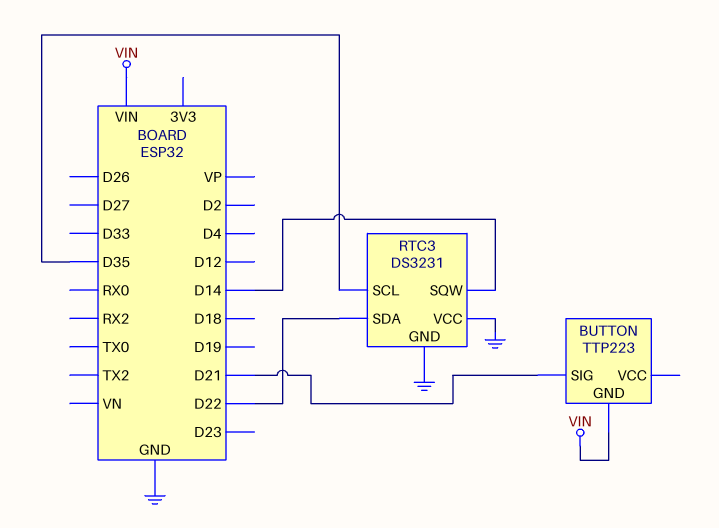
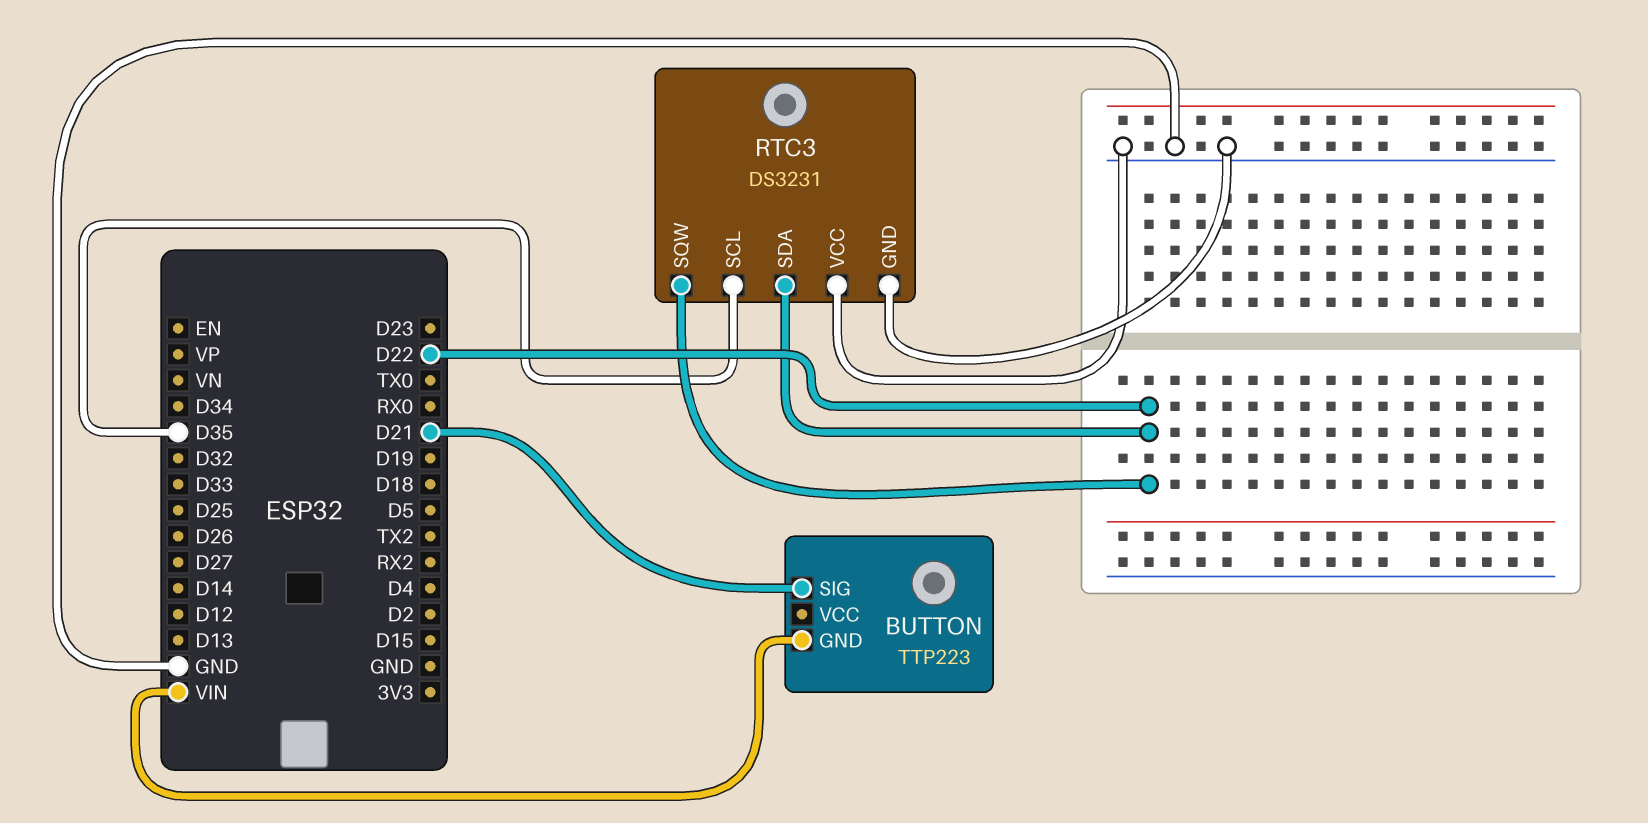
RTC3 pin SQW: D14 -> D22

